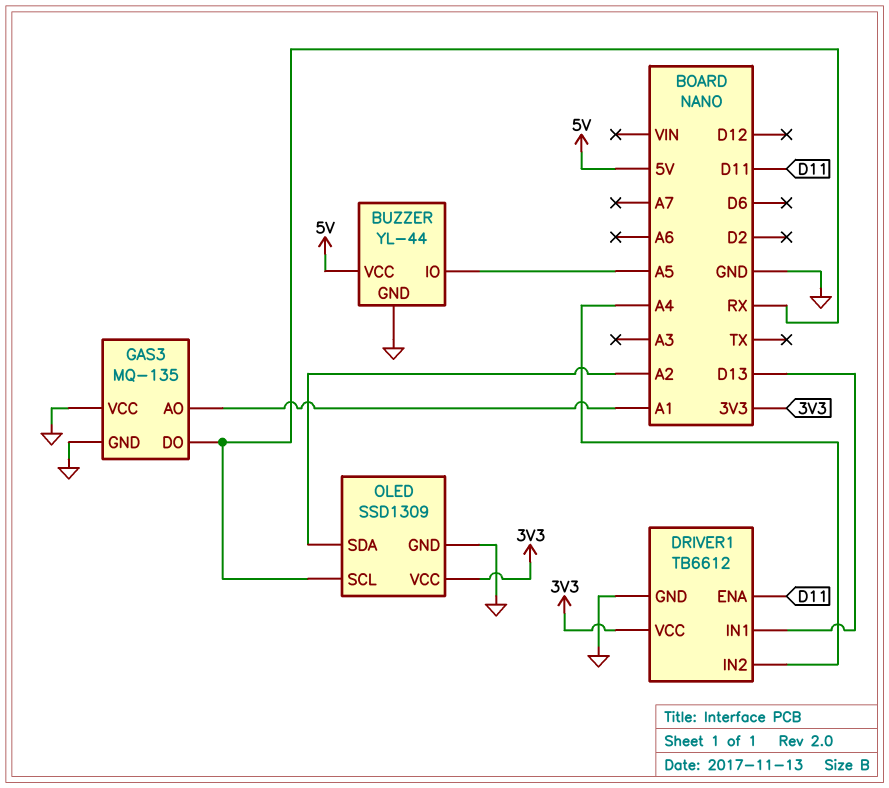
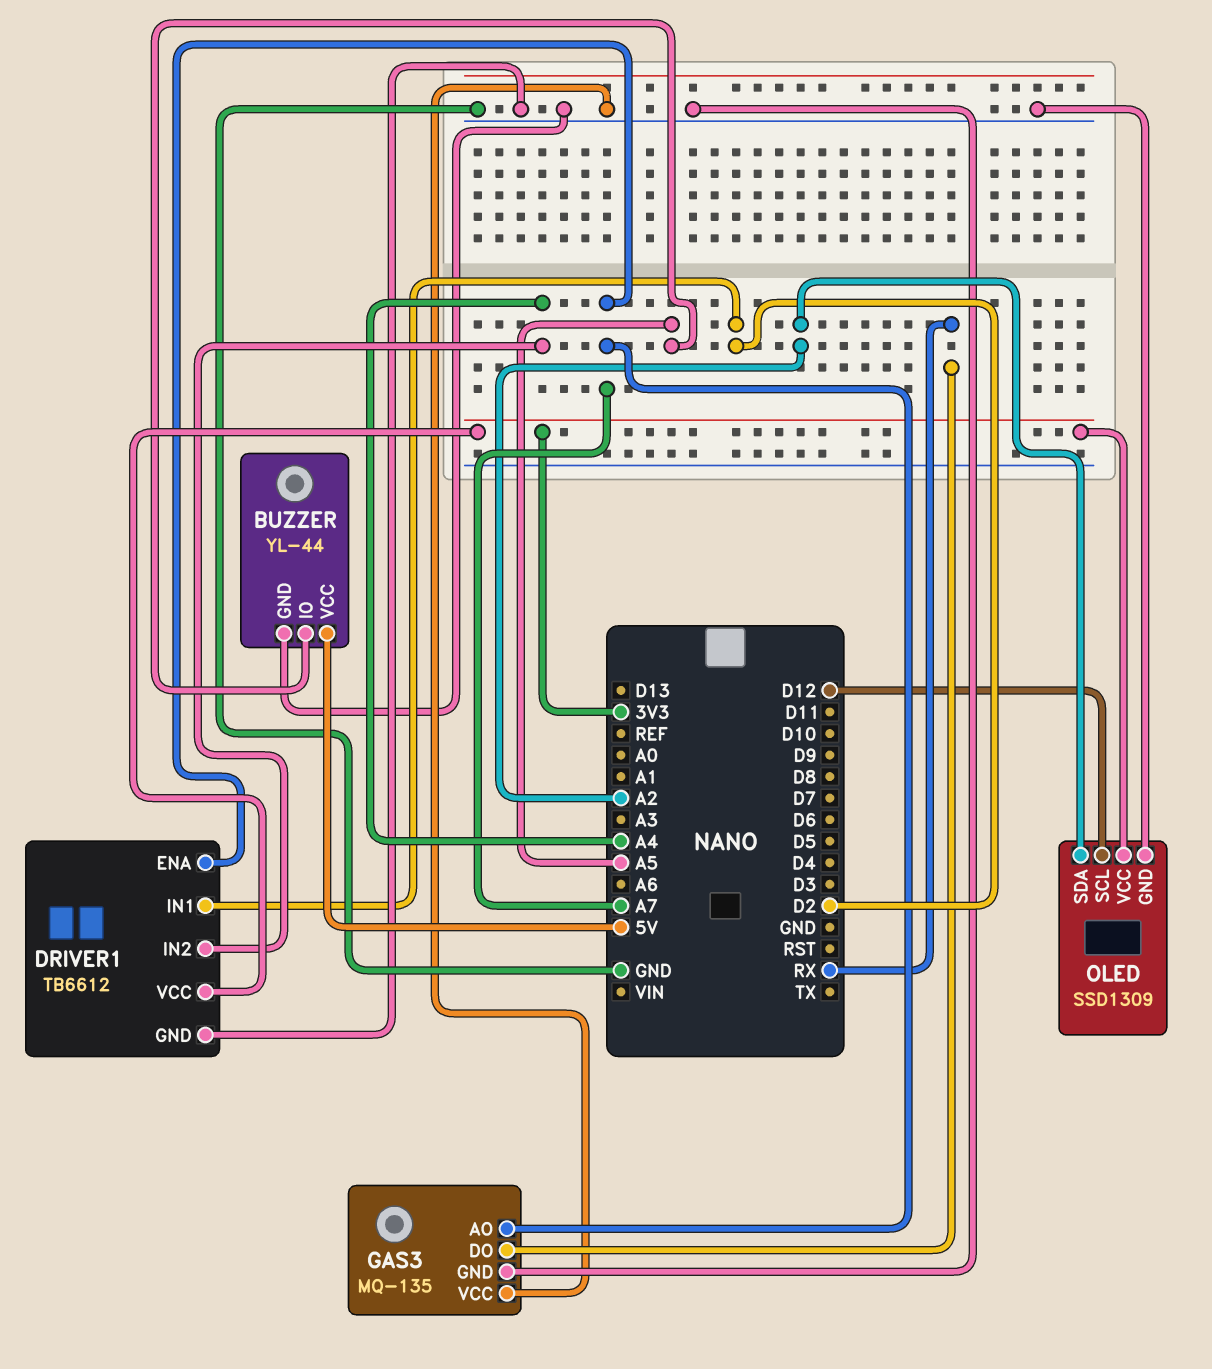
DRIVER1 pin ENA: D11 -> A7
DRIVER1 pin IN1: D13 -> D2
GAS3 pin AO: A1 -> A7
OLED pin SCL: RX -> D12

